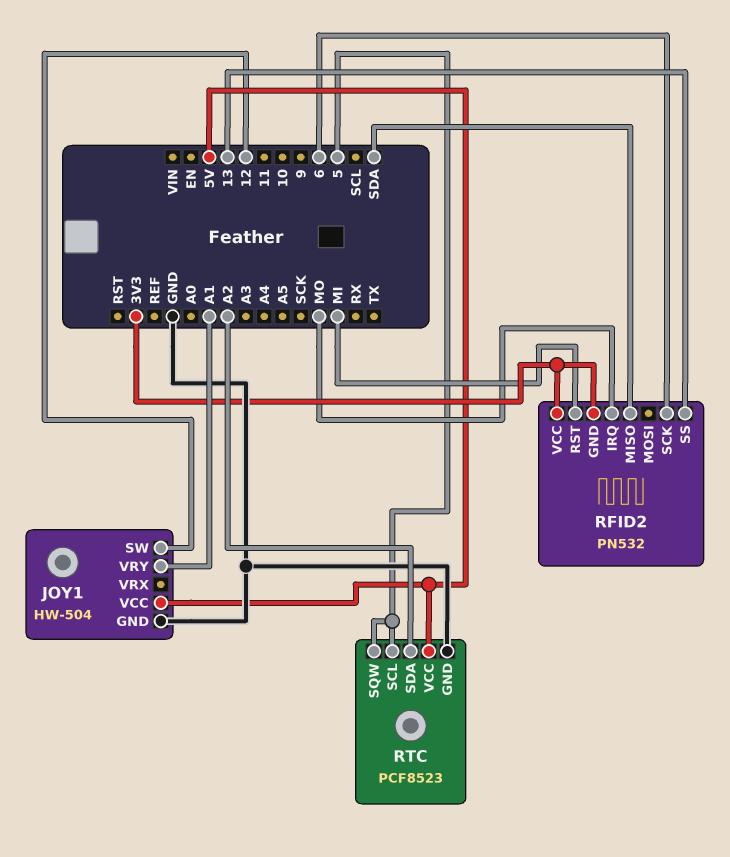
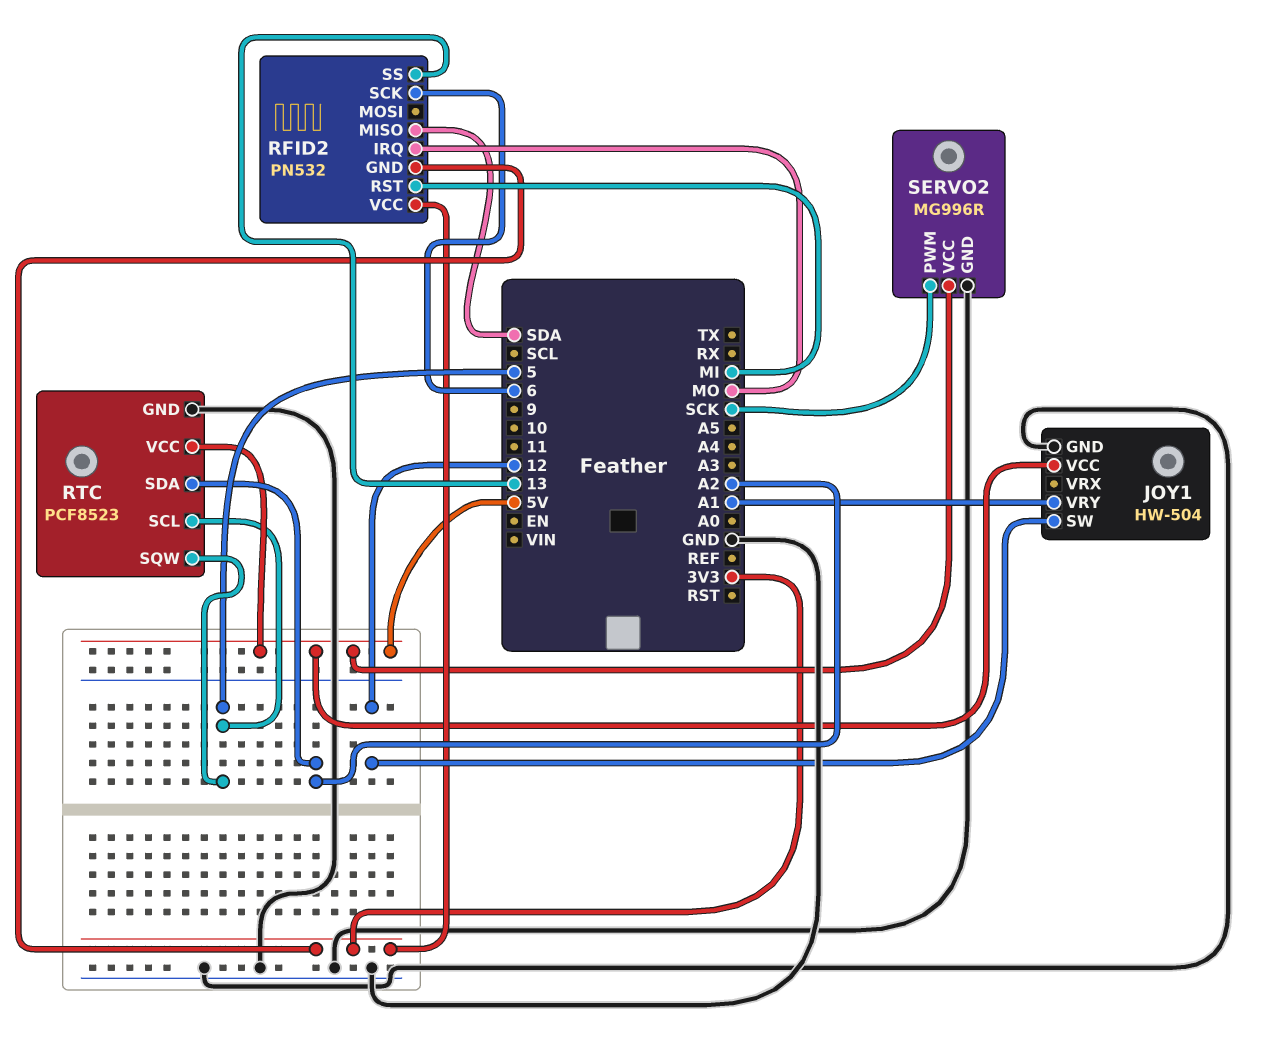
SERVO2: none -> MG996R
SERVO2 pin GND: none -> GND
SERVO2 pin PWM: none -> SCK
SERVO2 pin VCC: none -> 5V

